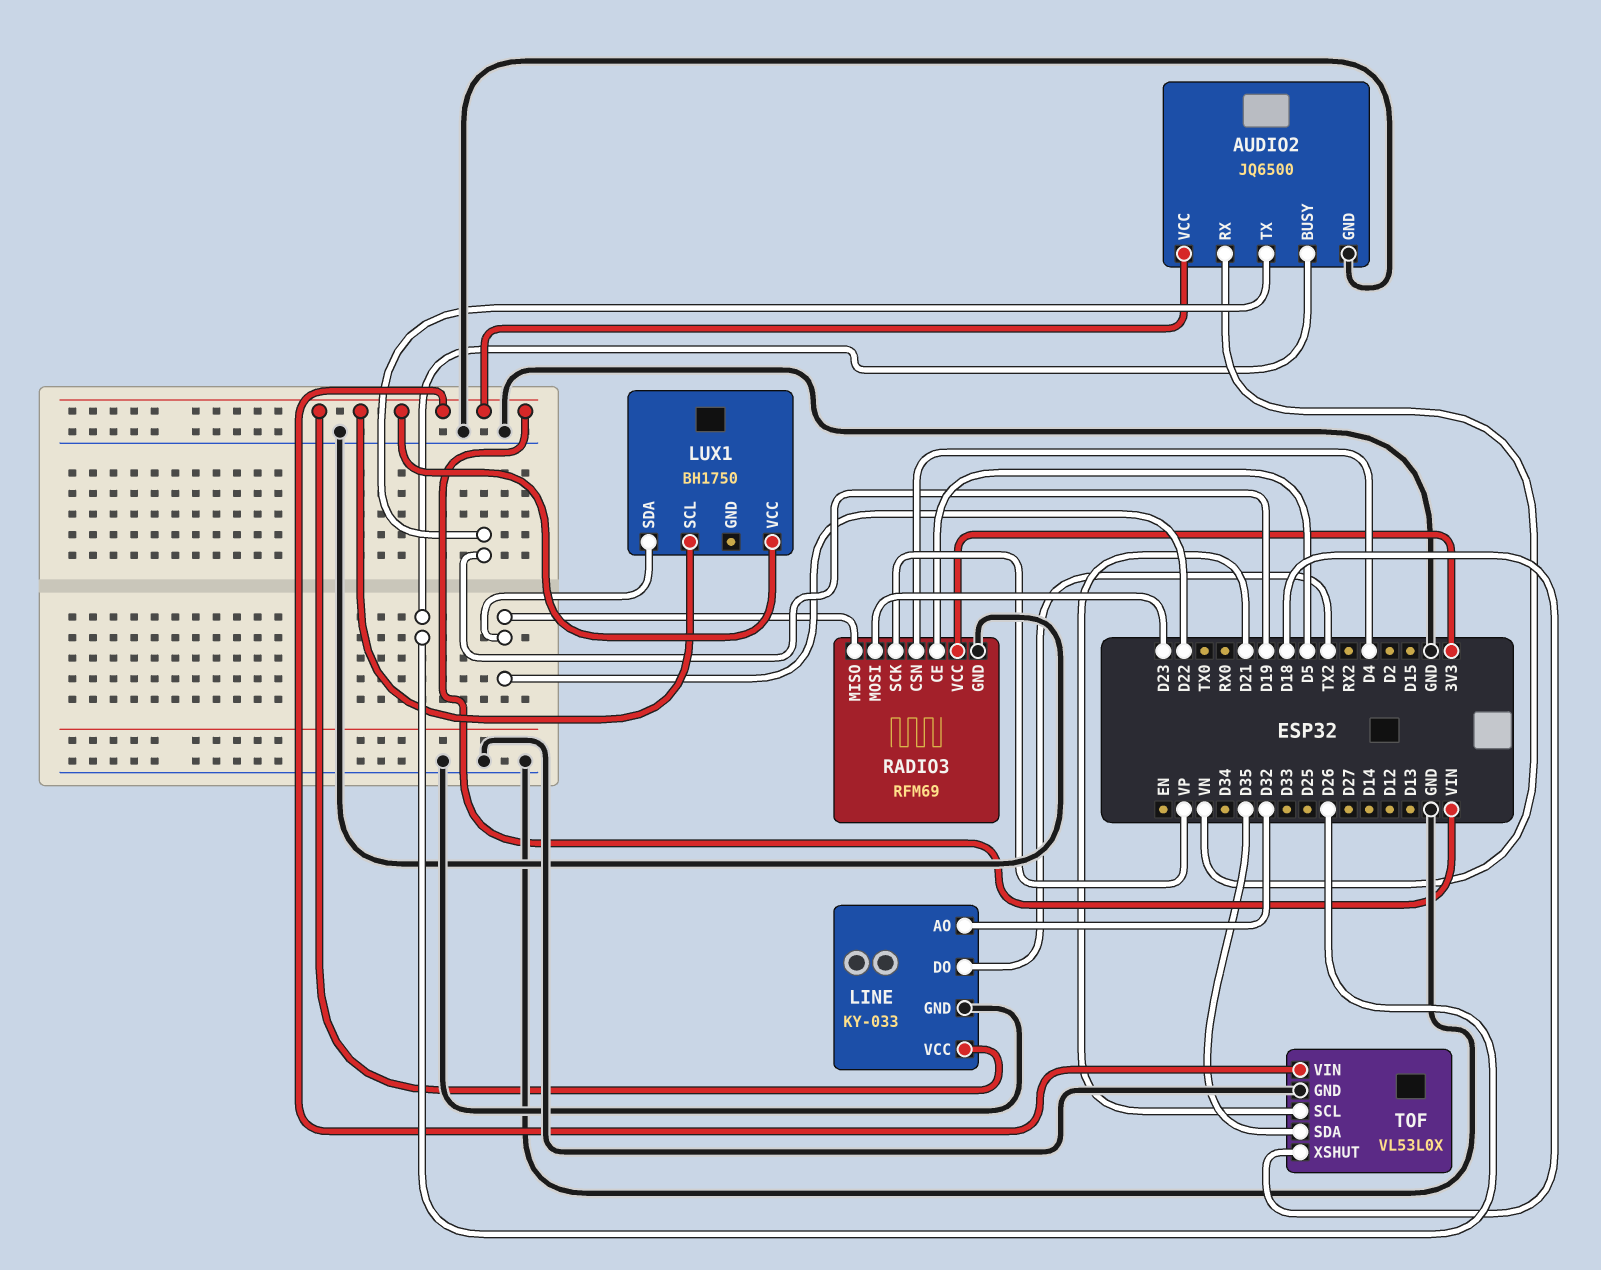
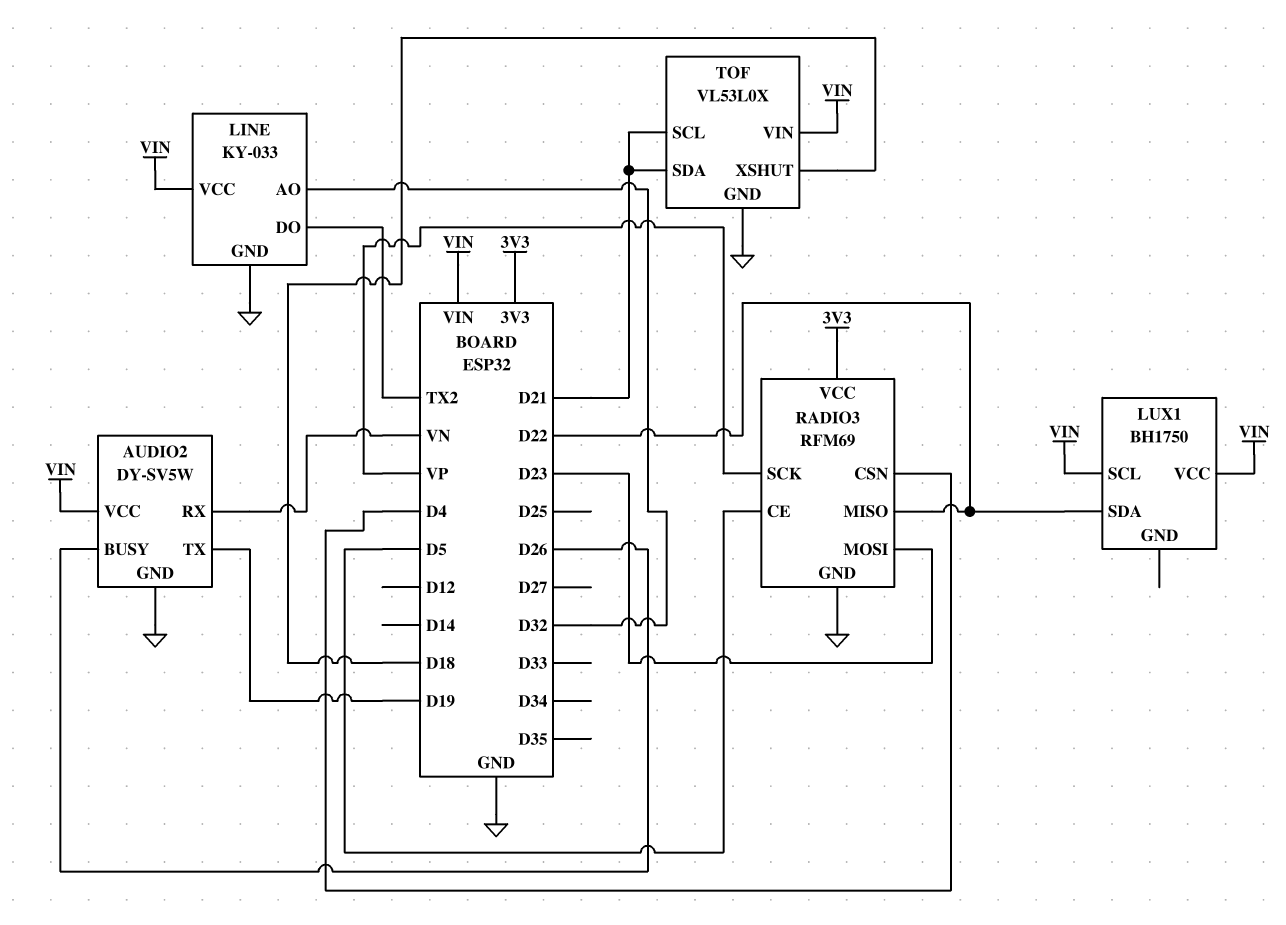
AUDIO2: JQ6500 -> DY-SV5W
TOF pin SDA: D35 -> D21

